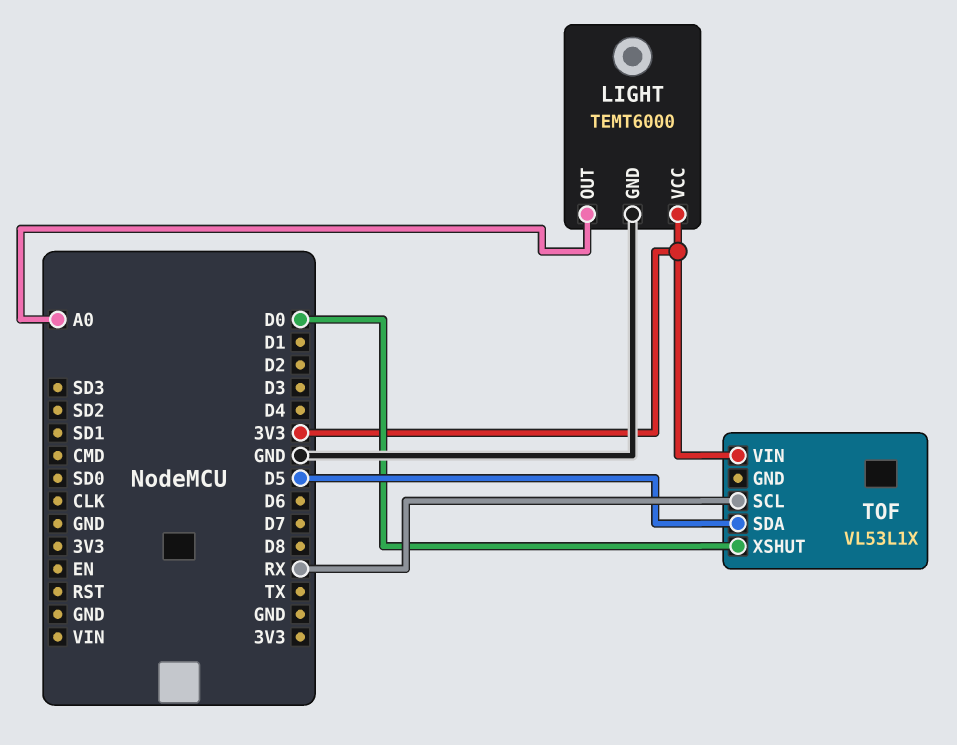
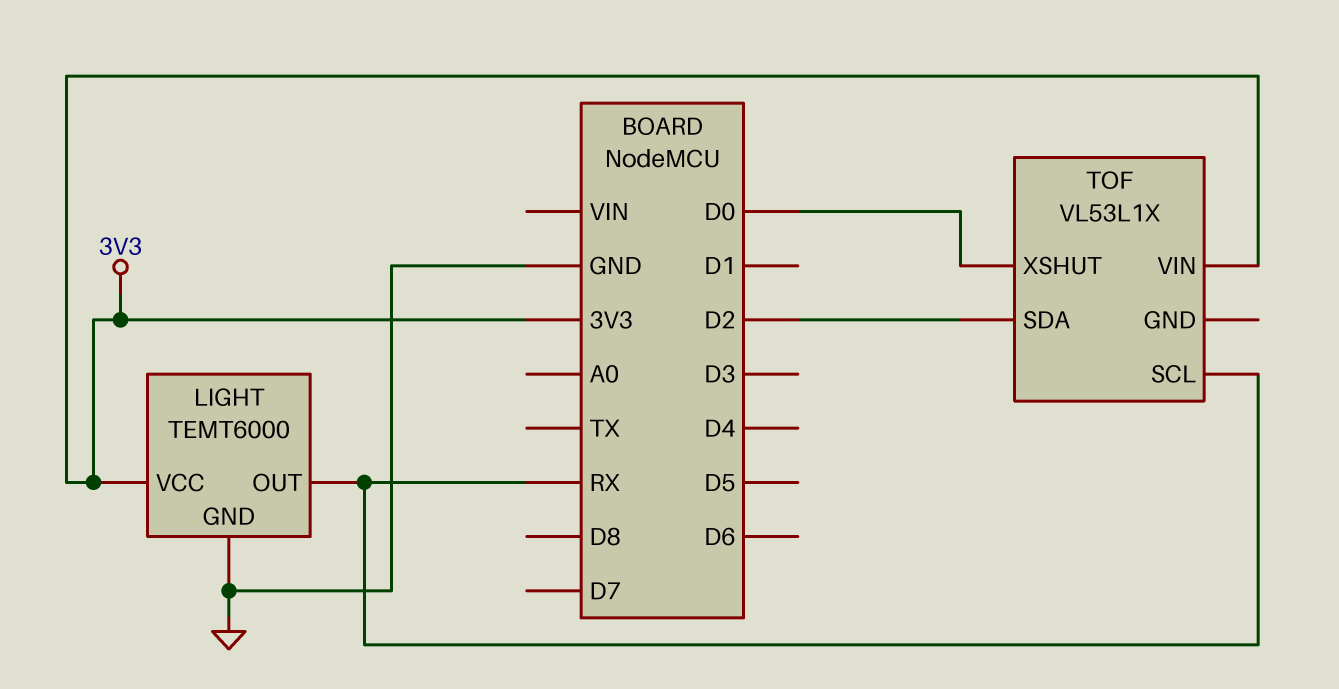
LIGHT pin OUT: A0 -> RX
TOF pin SDA: D5 -> D2

